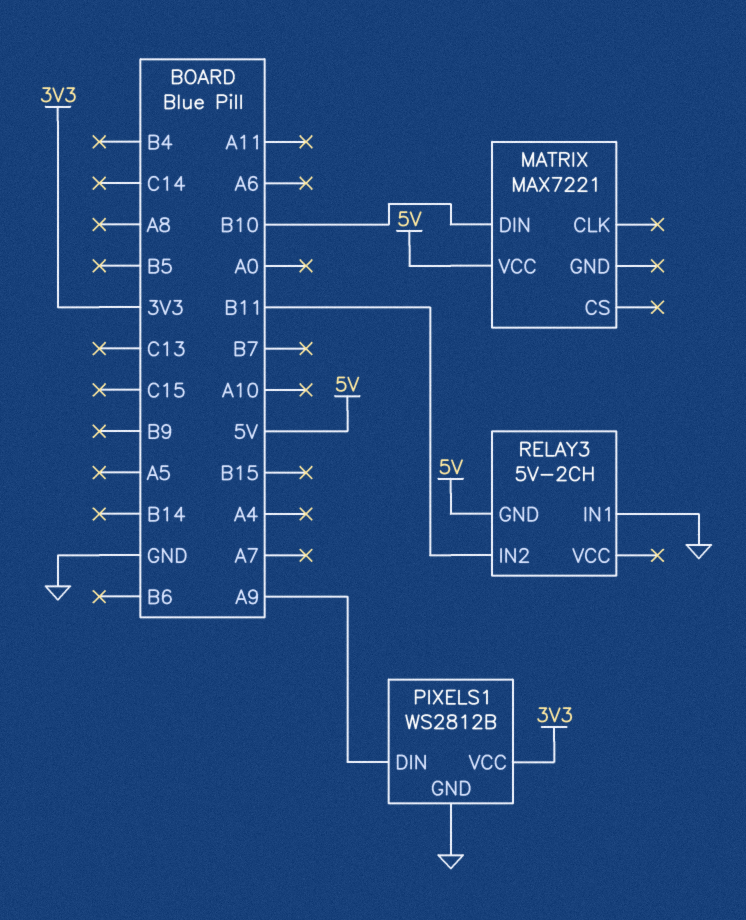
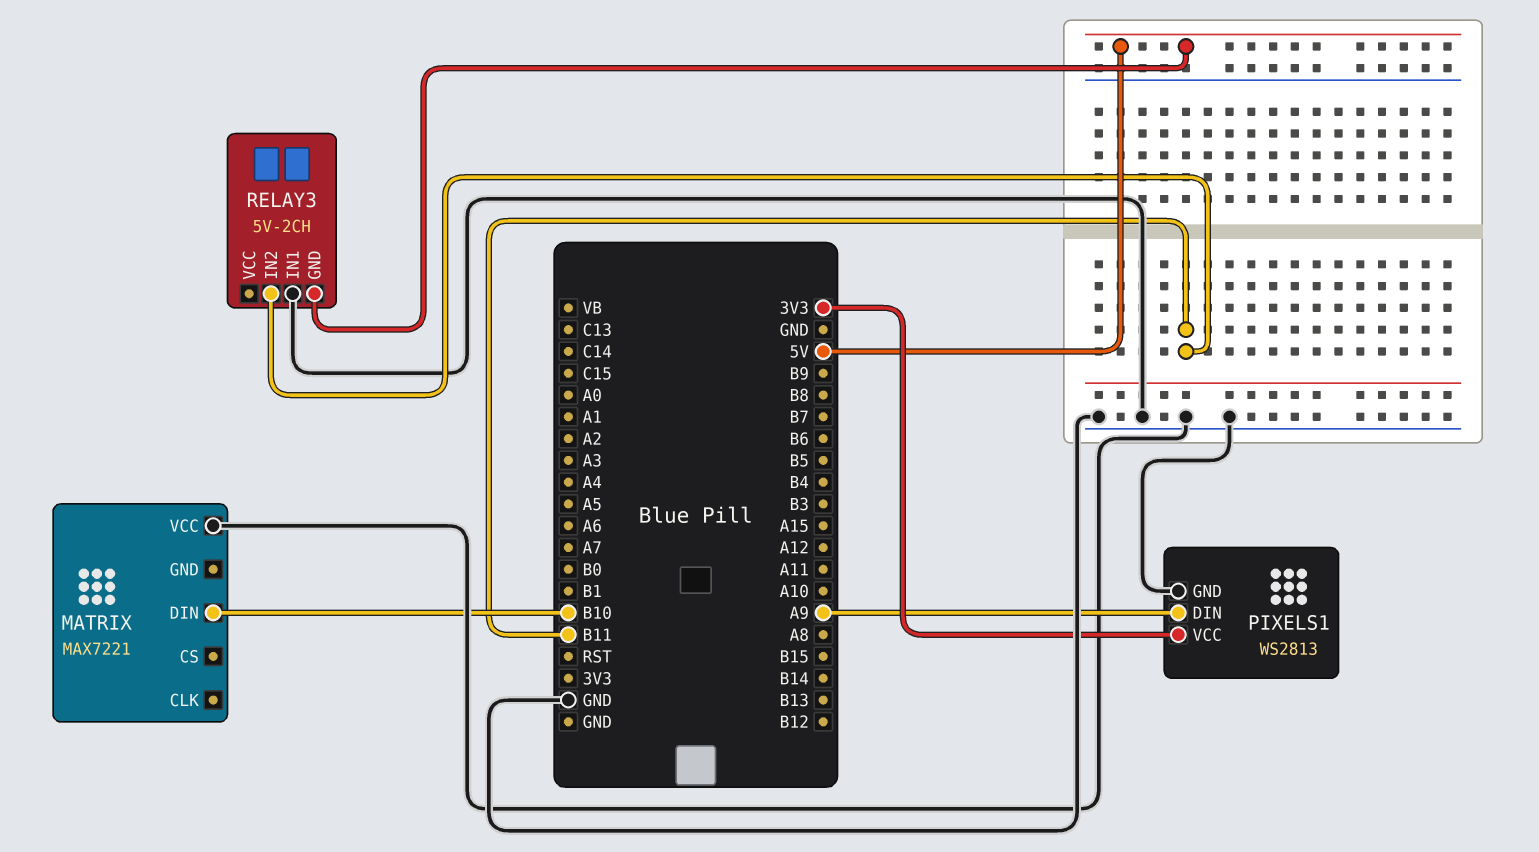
MATRIX pin VCC: 5V -> GND
PIXELS1: WS2812B -> WS2813

